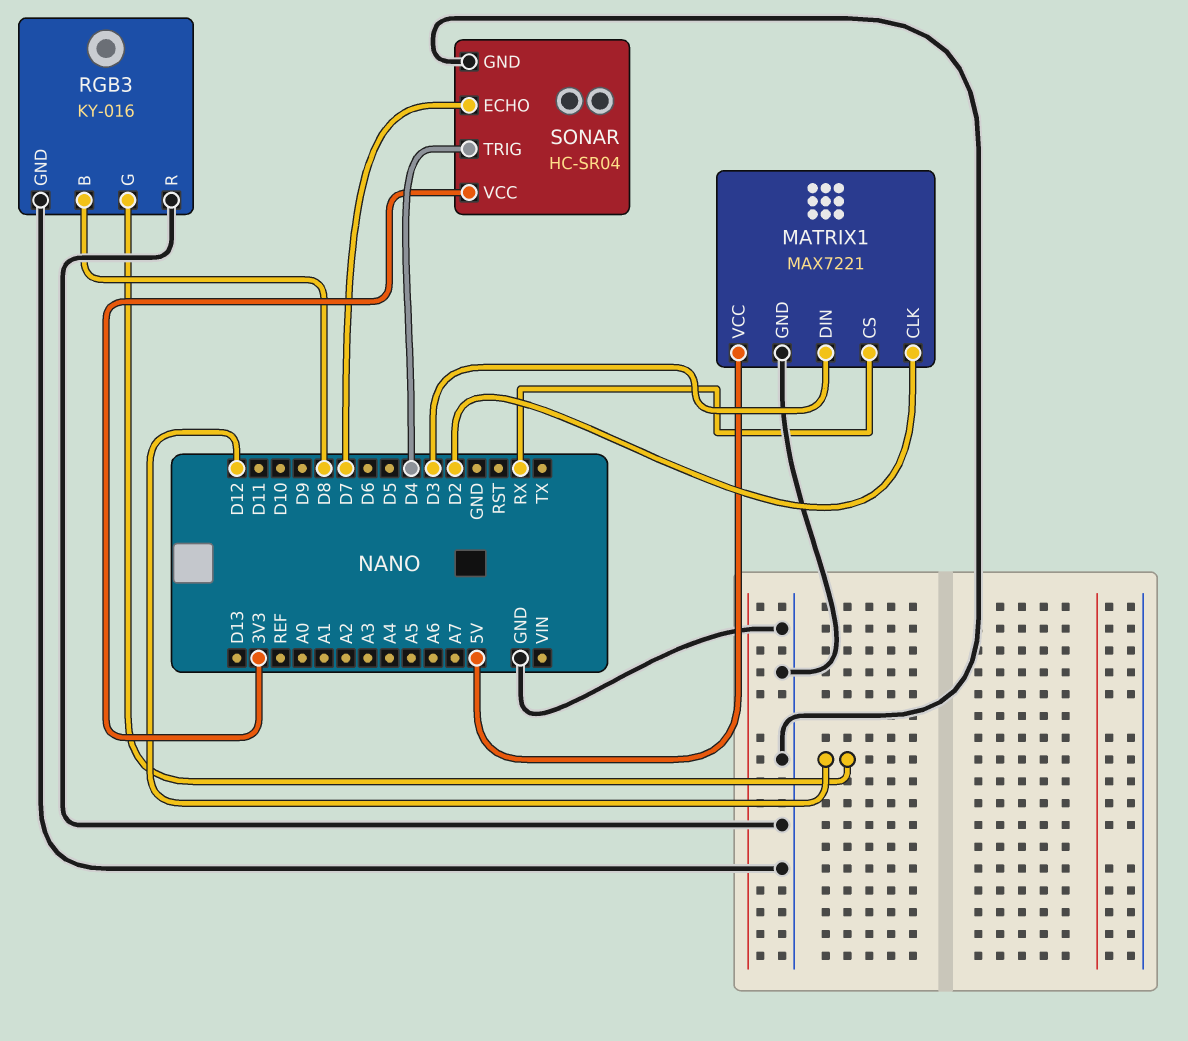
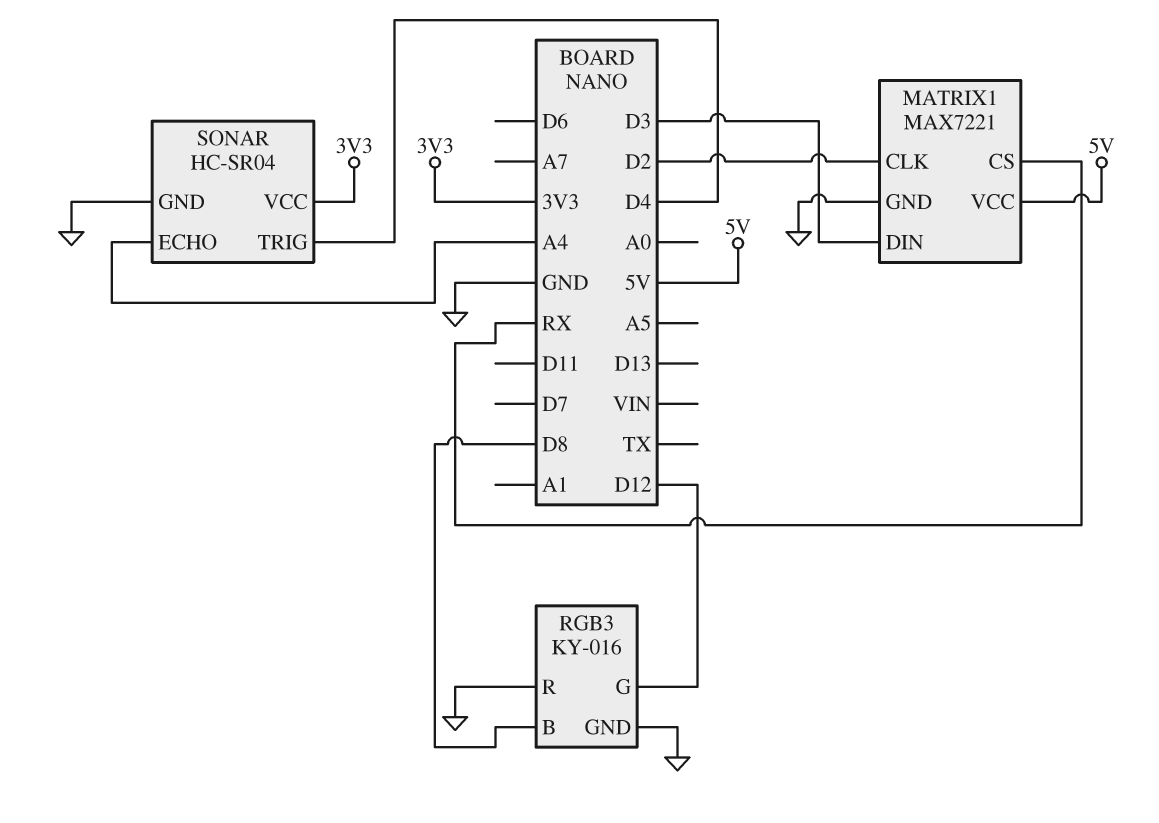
SONAR pin ECHO: D7 -> A4

